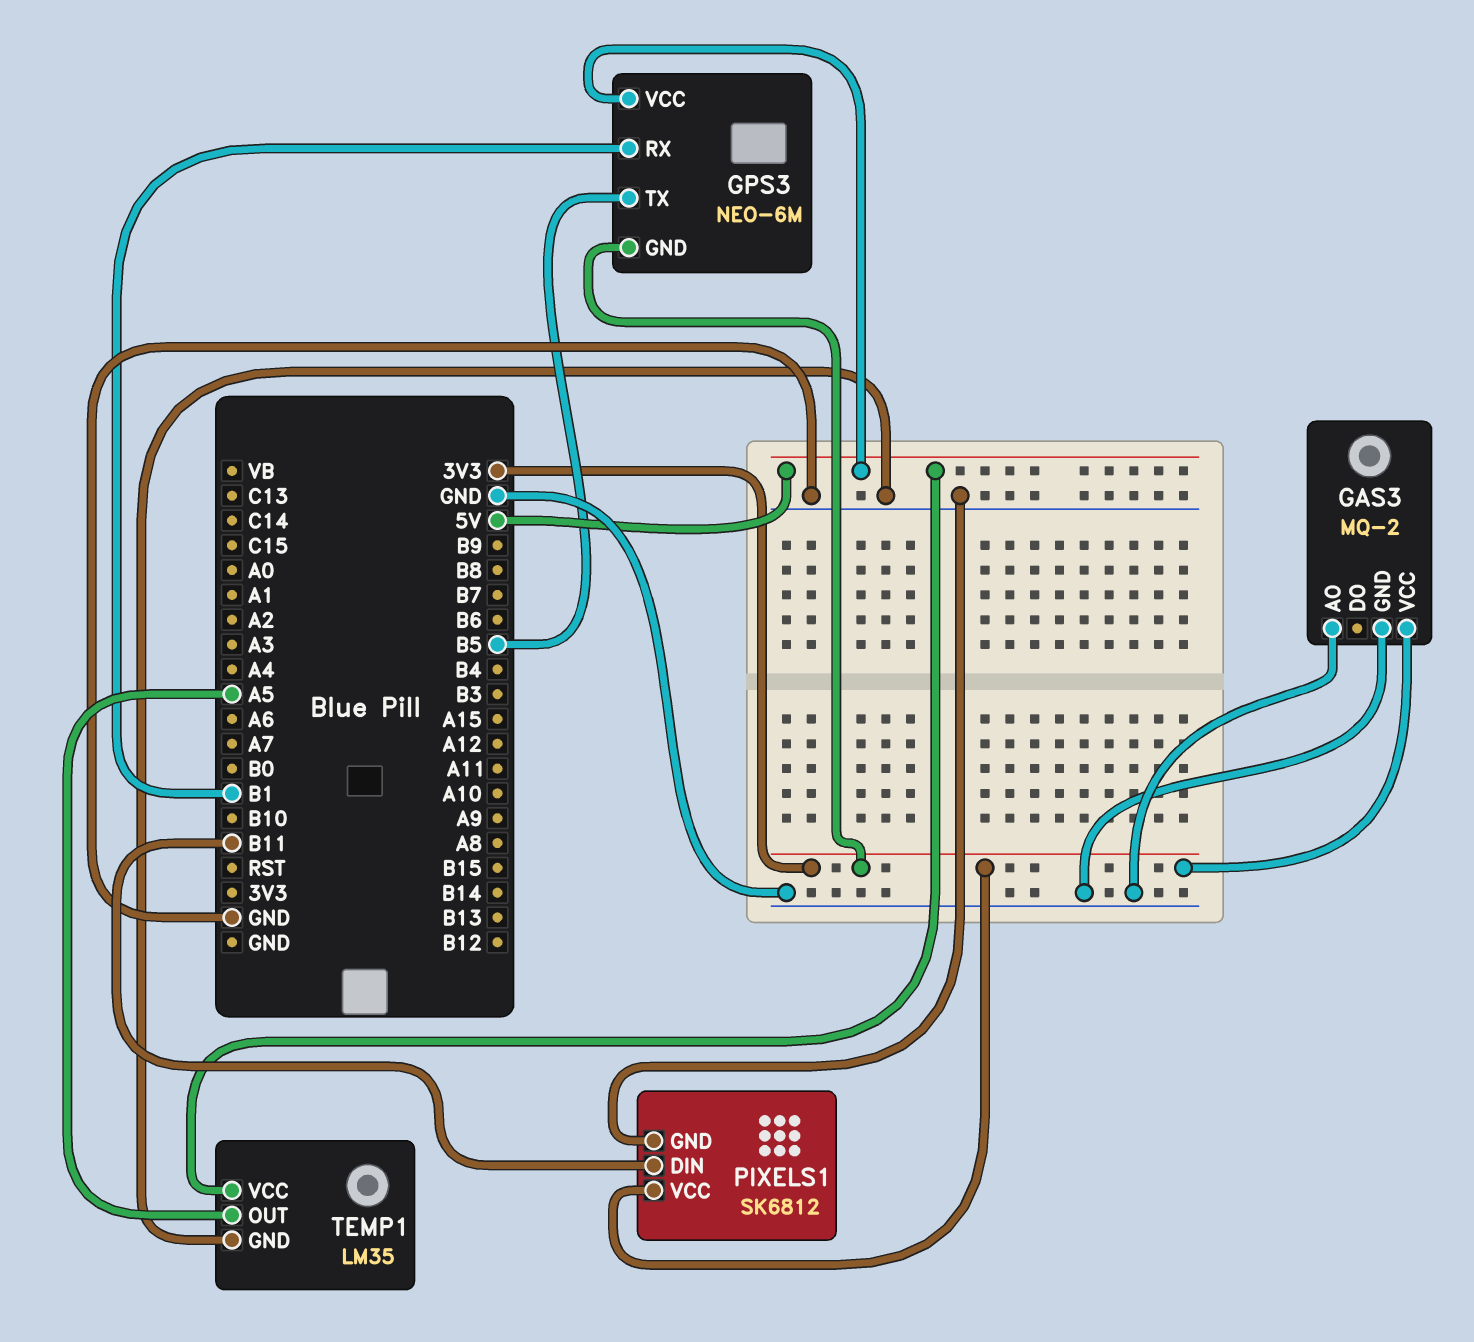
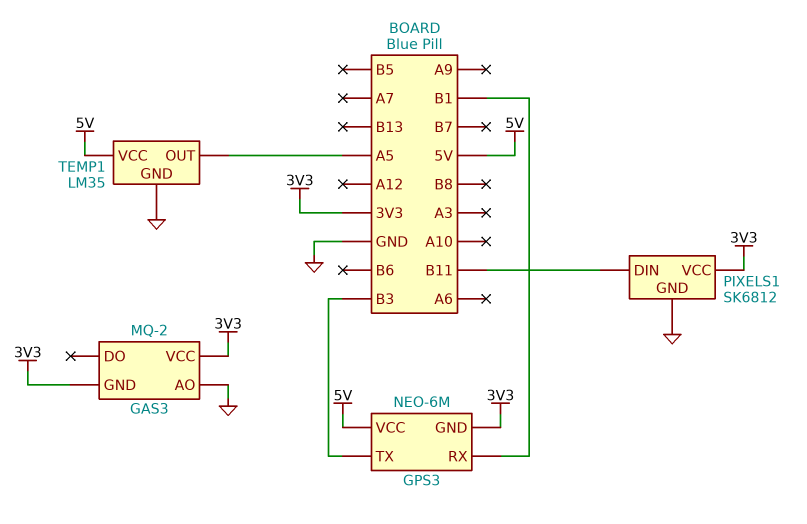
GAS3 pin GND: GND -> 3V3
GPS3 pin TX: B5 -> B3

